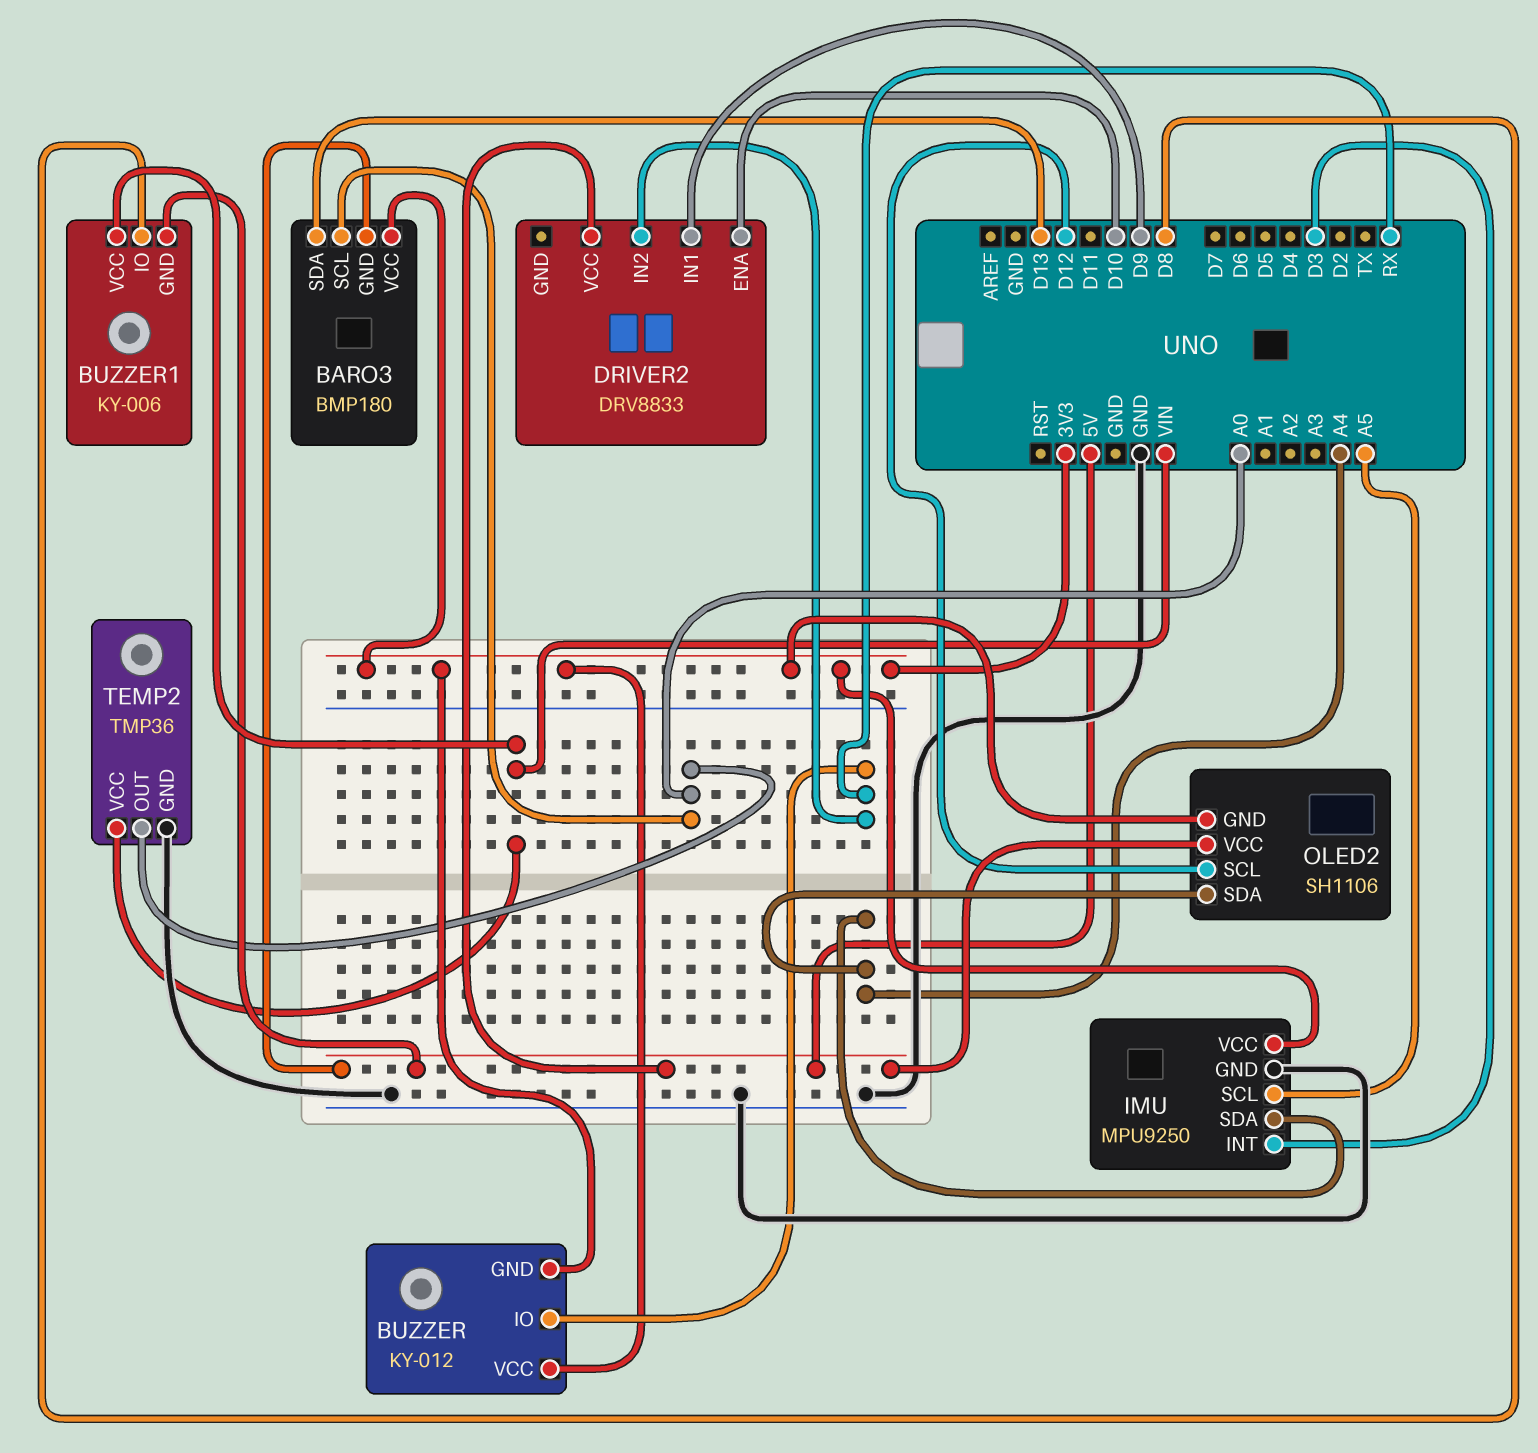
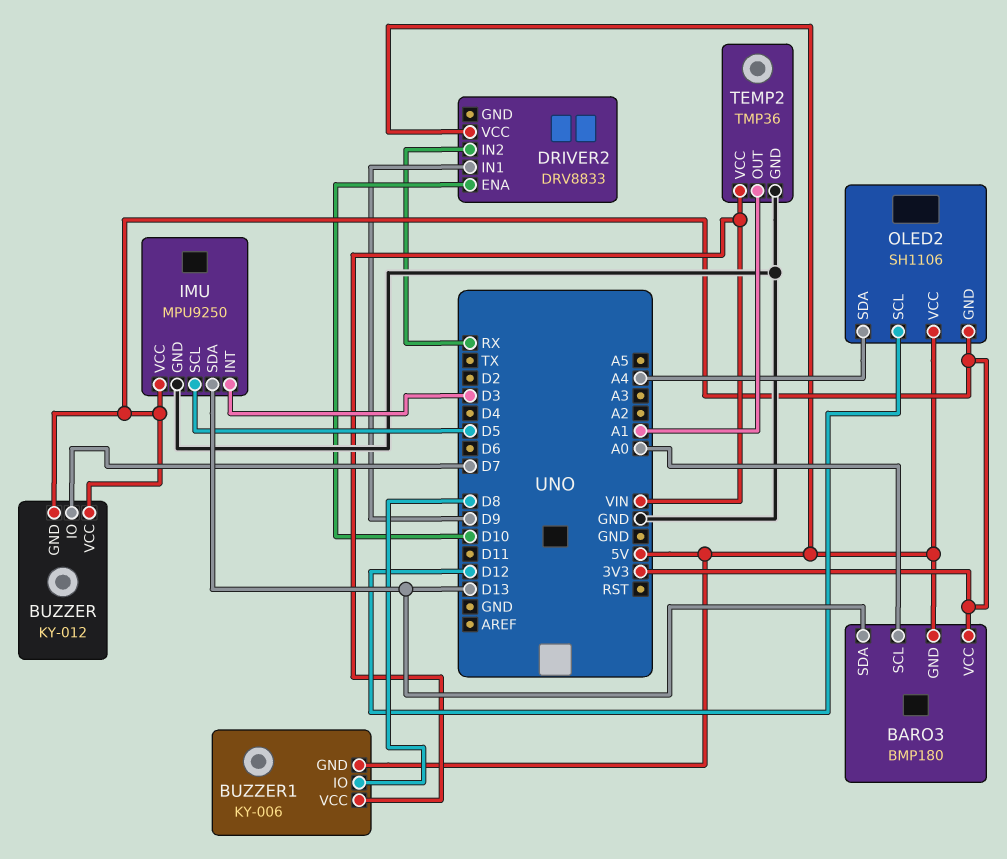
BUZZER pin IO: RX -> D7
IMU pin SCL: A5 -> D5
IMU pin SDA: A4 -> D13
TEMP2 pin OUT: A0 -> A1

